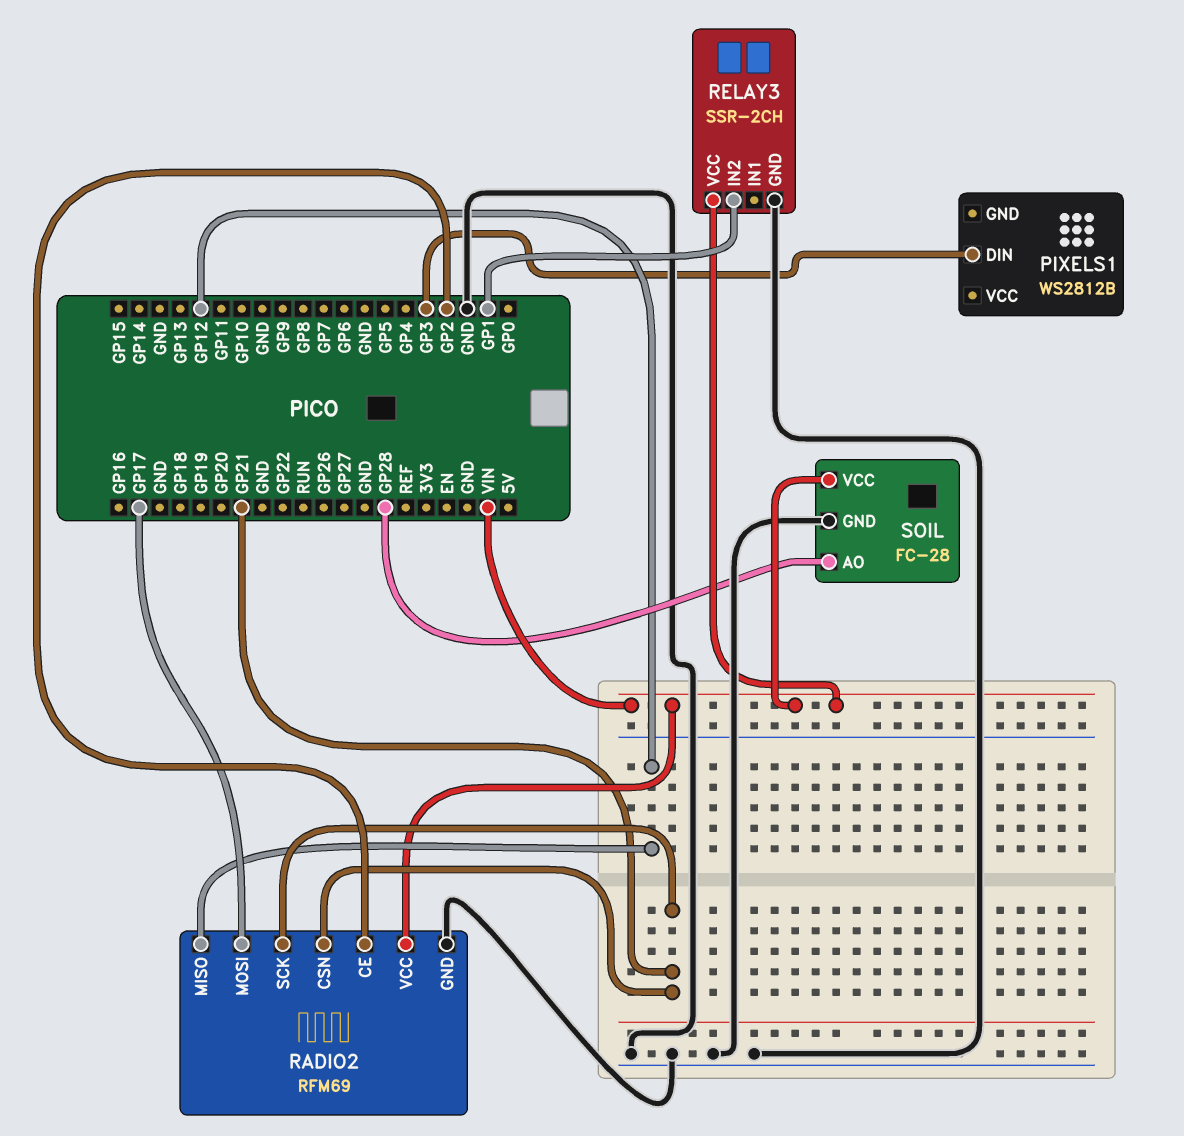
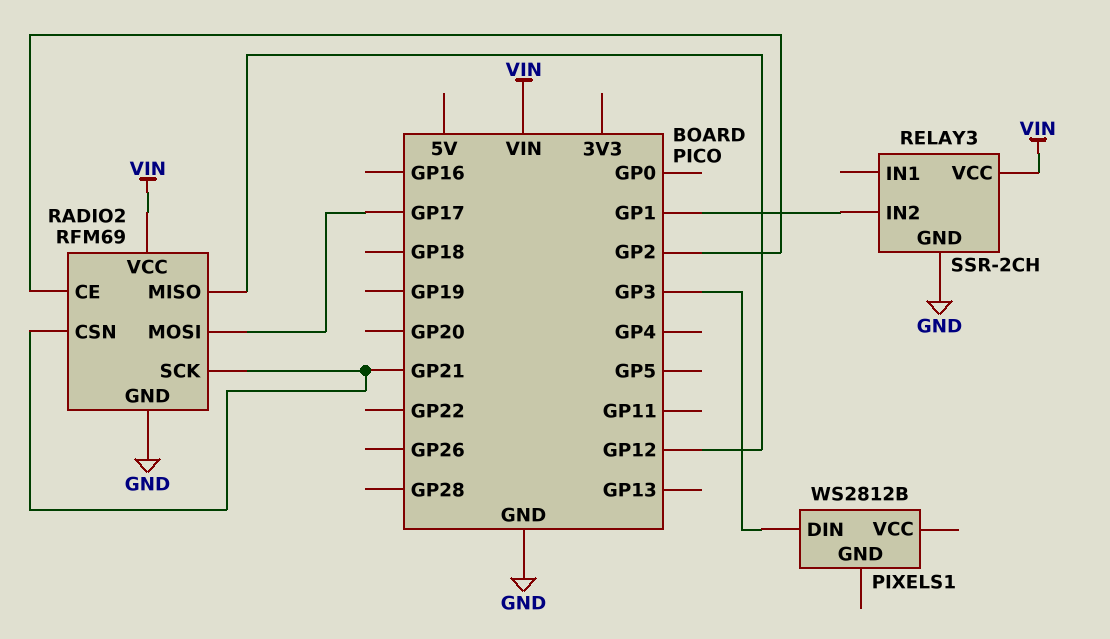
SOIL: FC-28 -> none
SOIL pin AO: GP28 -> none
SOIL pin GND: GND -> none
SOIL pin VCC: VIN -> none

